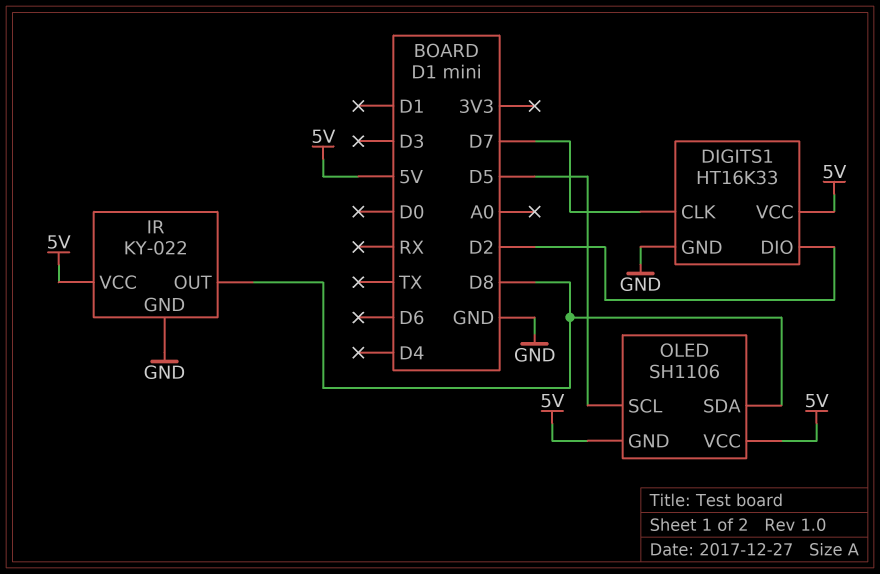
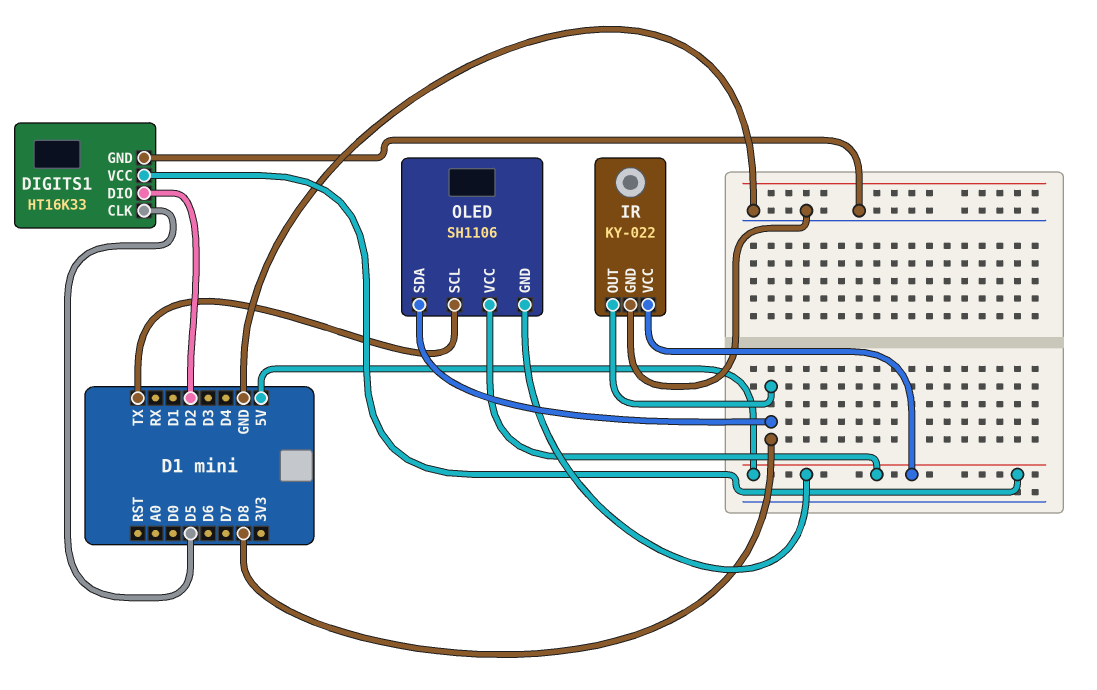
DIGITS1 pin CLK: D7 -> D5
OLED pin SCL: D5 -> TX

